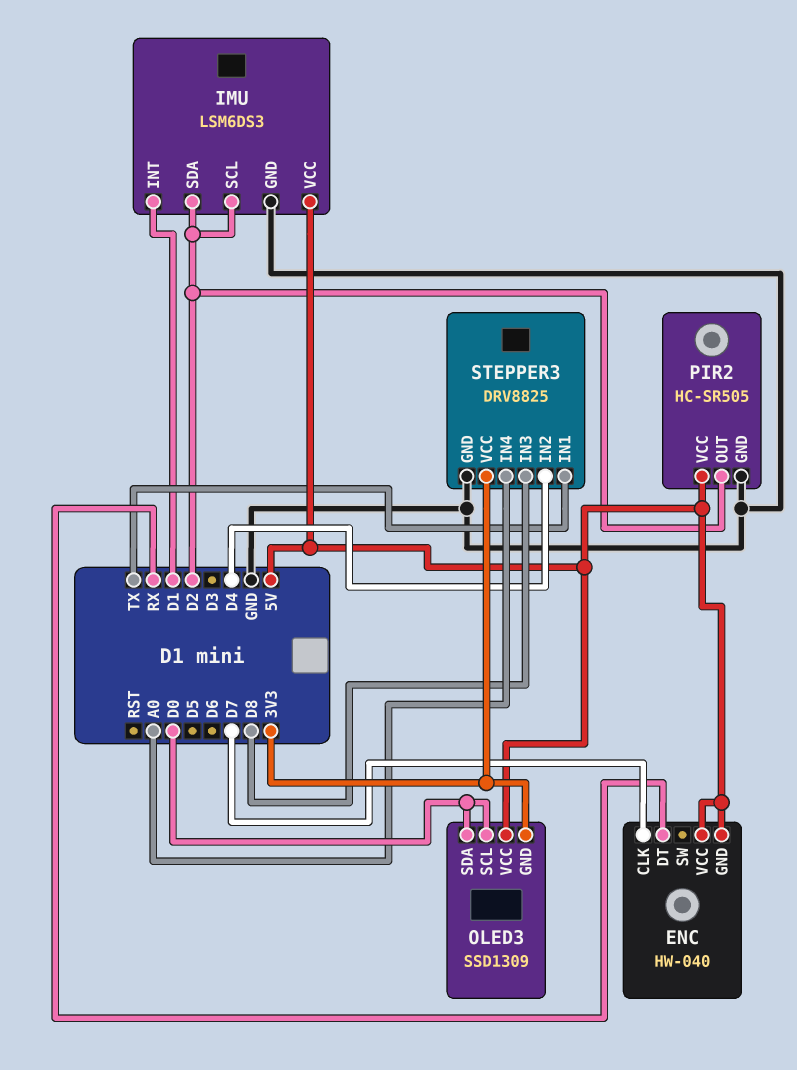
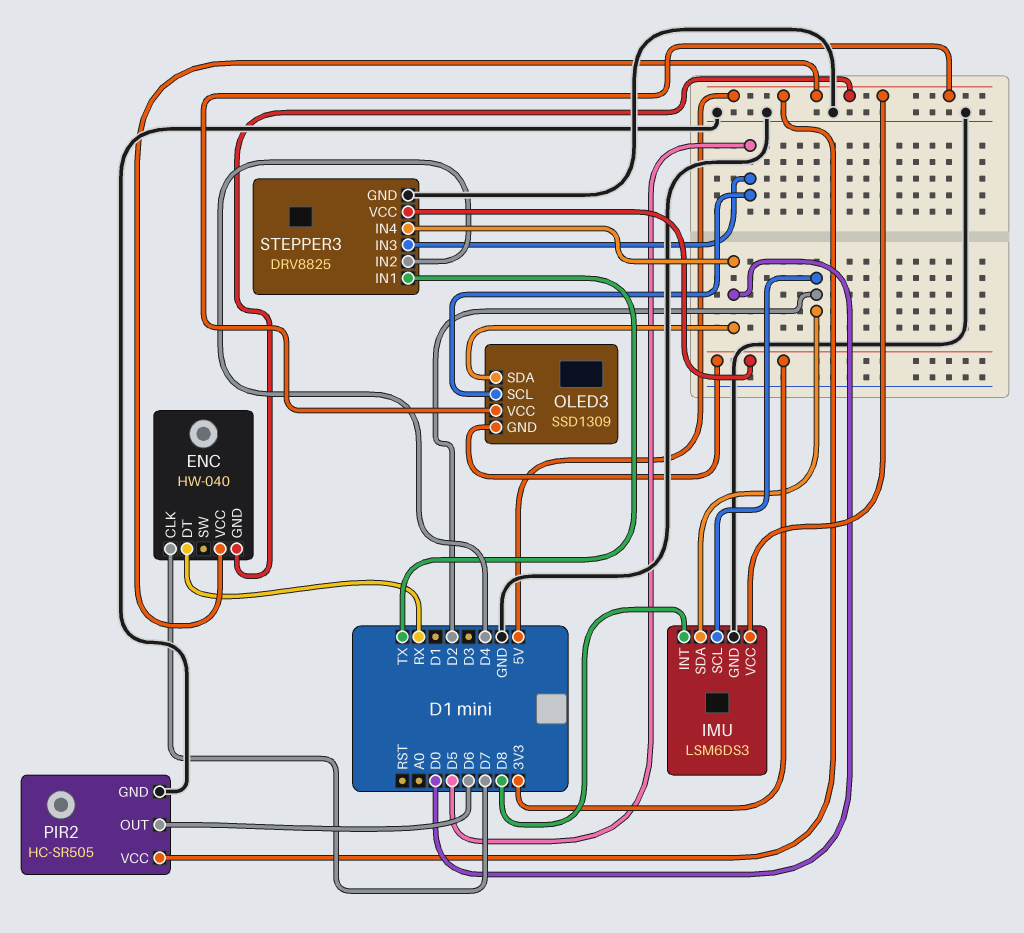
IMU pin INT: D1 -> D8
OLED3 pin SCL: D0 -> D5
PIR2 pin OUT: D2 -> D6
STEPPER3 pin IN3: D8 -> D5
STEPPER3 pin IN4: A0 -> D0

